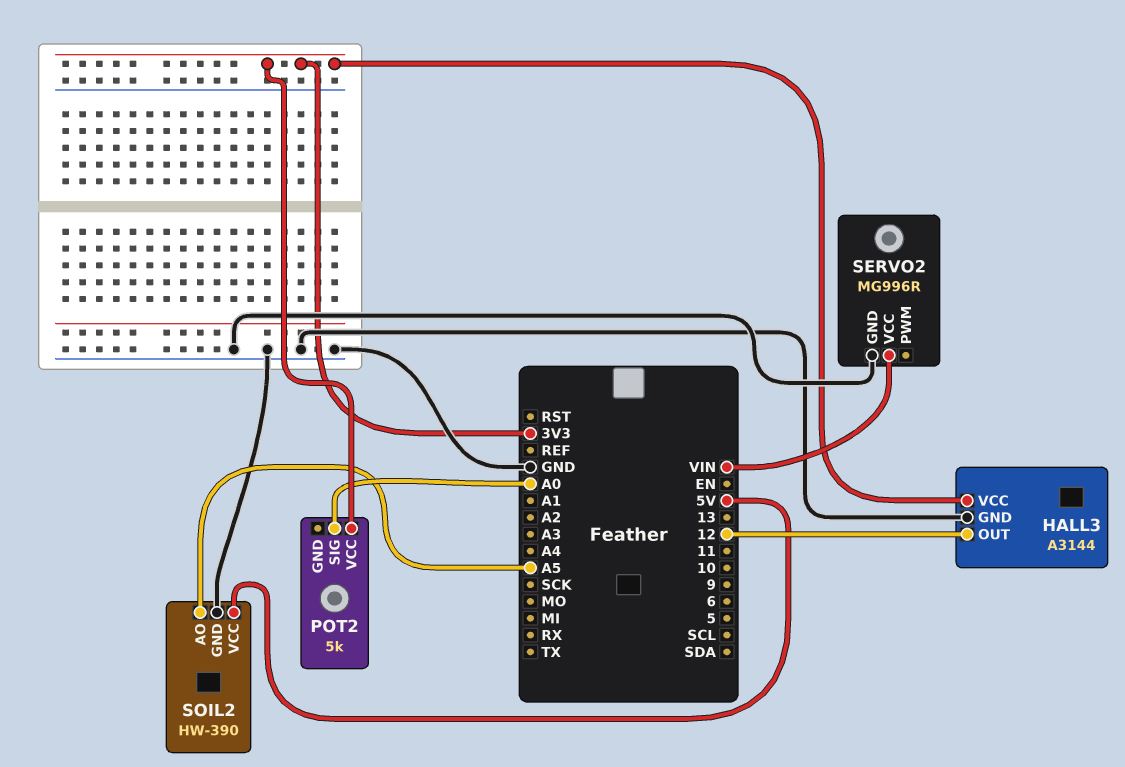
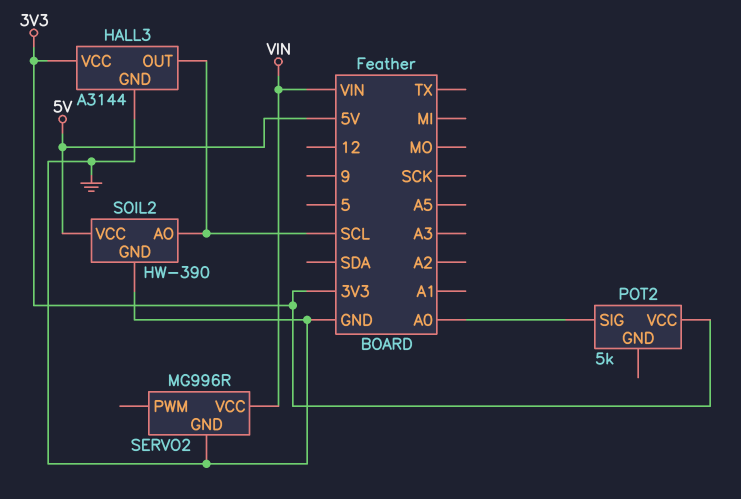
HALL3 pin OUT: 12 -> SCL
SOIL2 pin AO: A5 -> SCL

